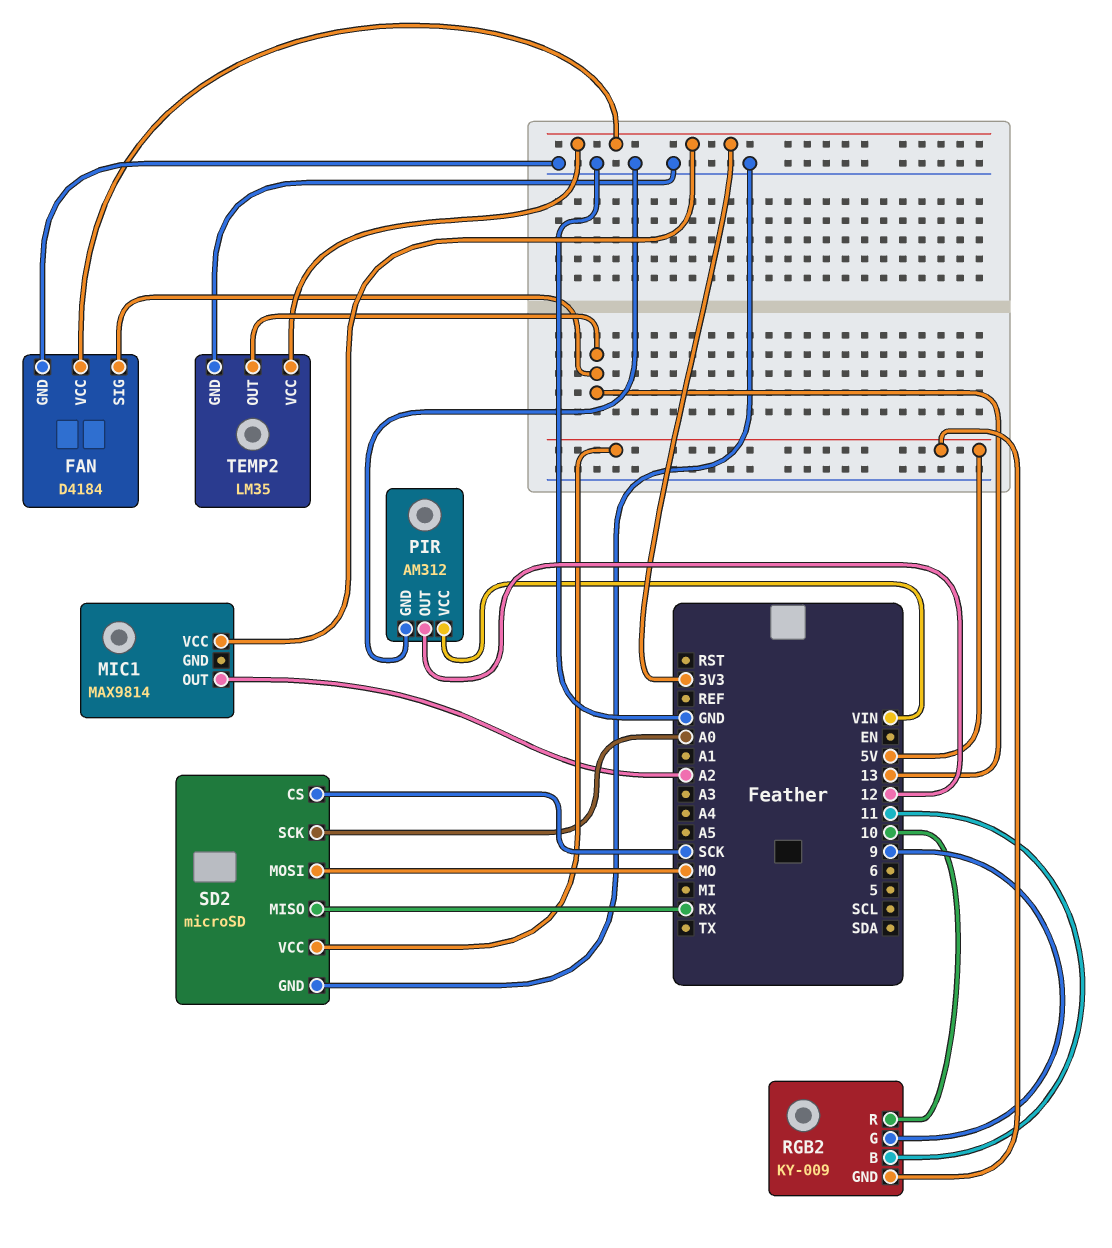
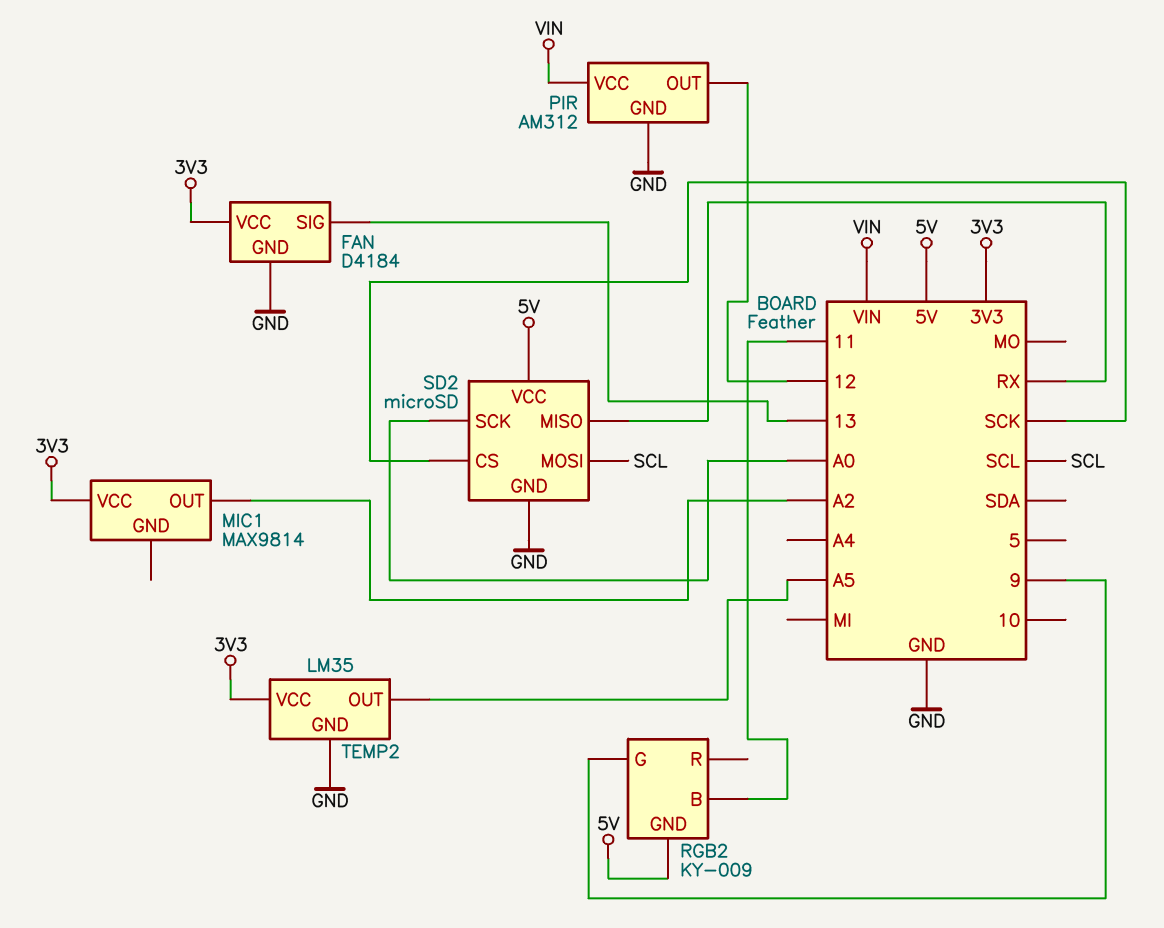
RGB2 pin R: 10 -> none
SD2 pin MOSI: MO -> SCL
TEMP2 pin OUT: 13 -> A5

